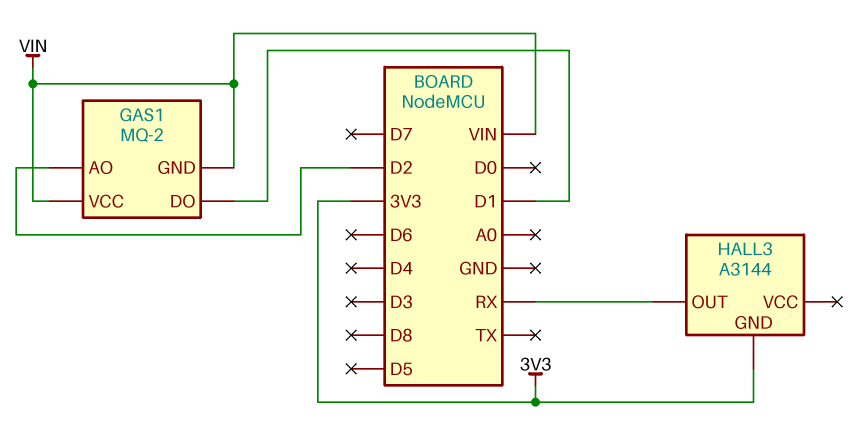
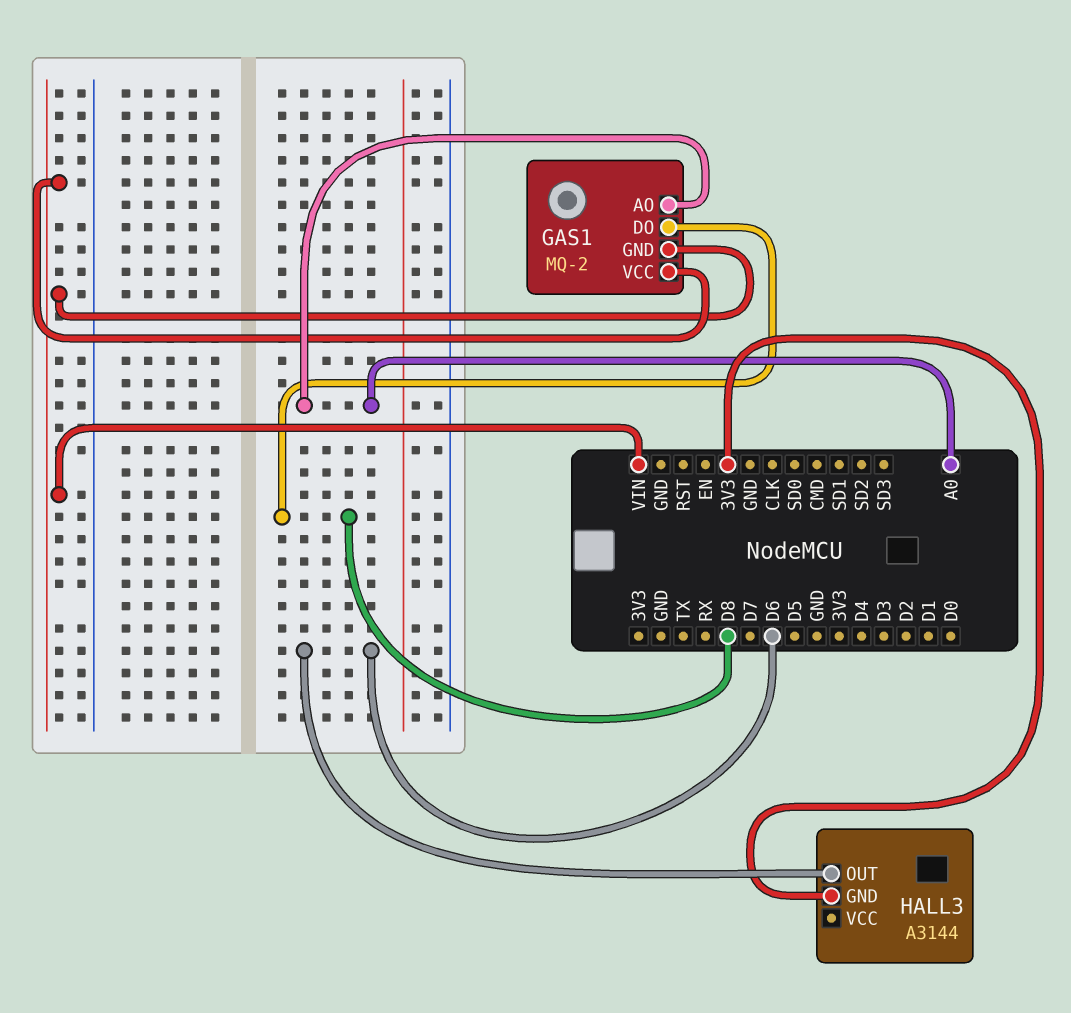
GAS1 pin AO: D2 -> A0
GAS1 pin DO: D1 -> D8
HALL3 pin OUT: RX -> D6

